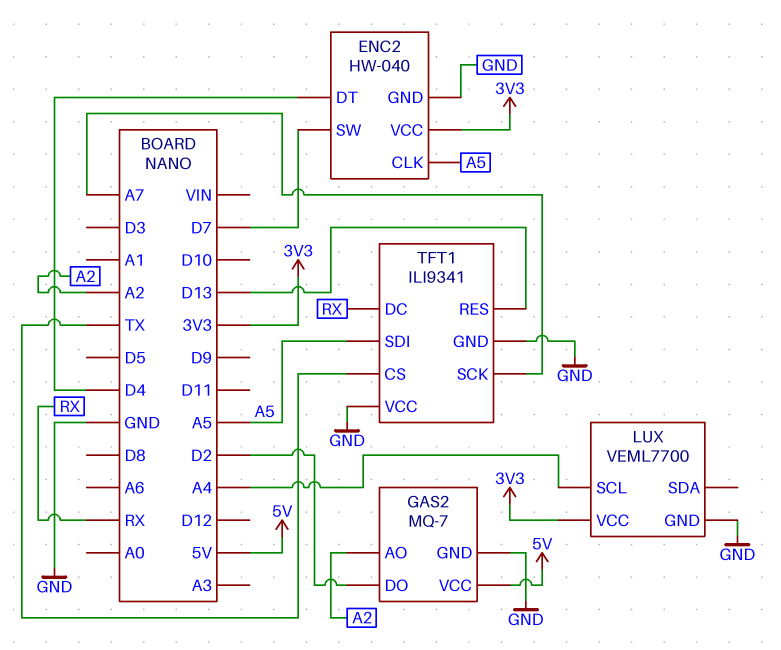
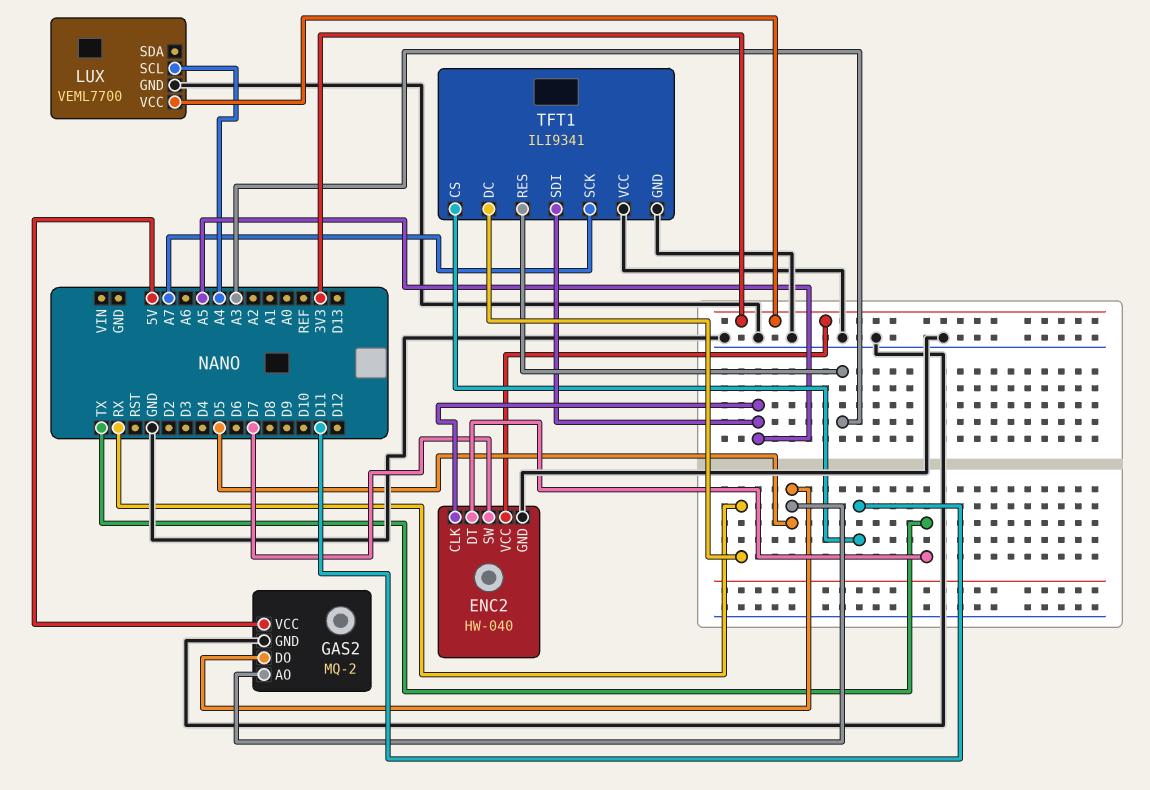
ENC2 pin DT: D4 -> TX
GAS2: MQ-7 -> MQ-2
GAS2 pin AO: A2 -> D5
GAS2 pin DO: D2 -> D5
TFT1 pin CS: TX -> D11
TFT1 pin RES: D13 -> A3

